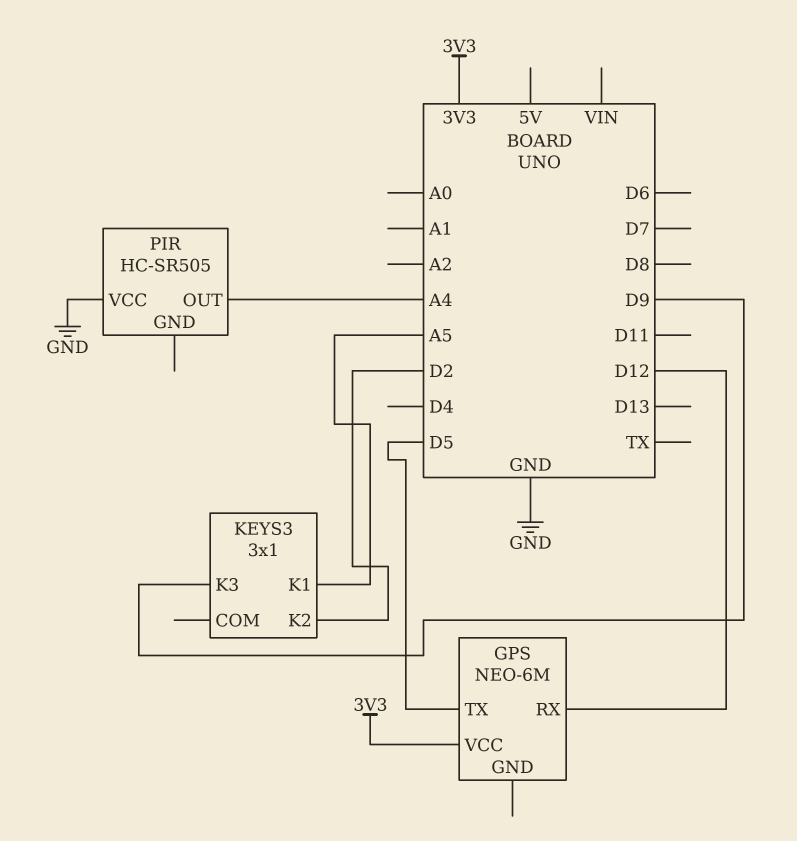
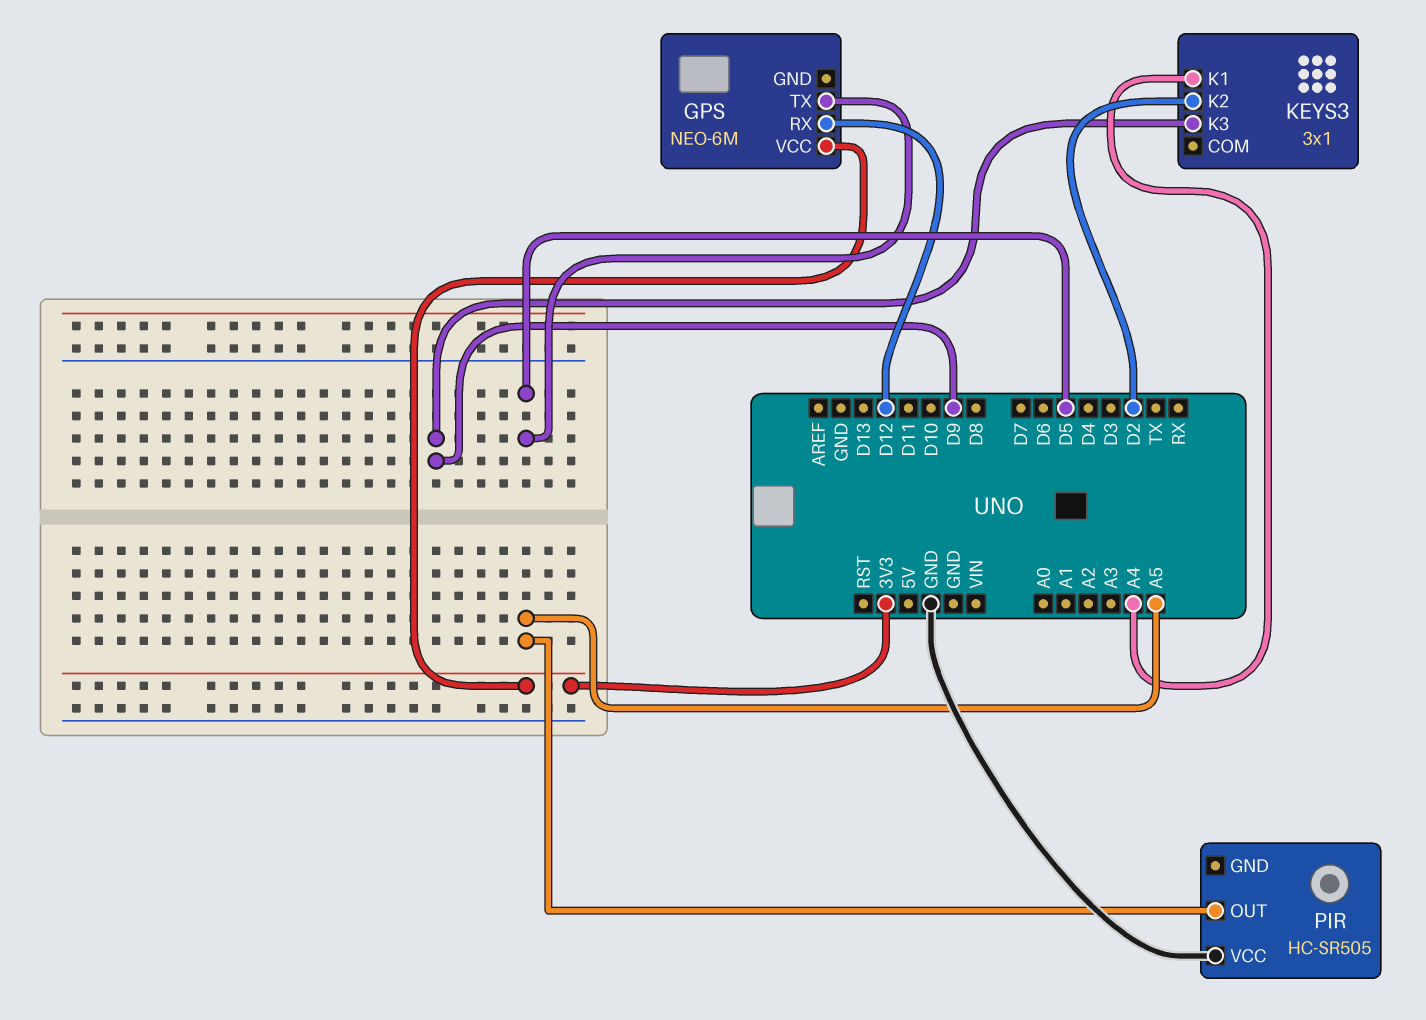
KEYS3 pin K1: A5 -> A4
PIR pin OUT: A4 -> A5

